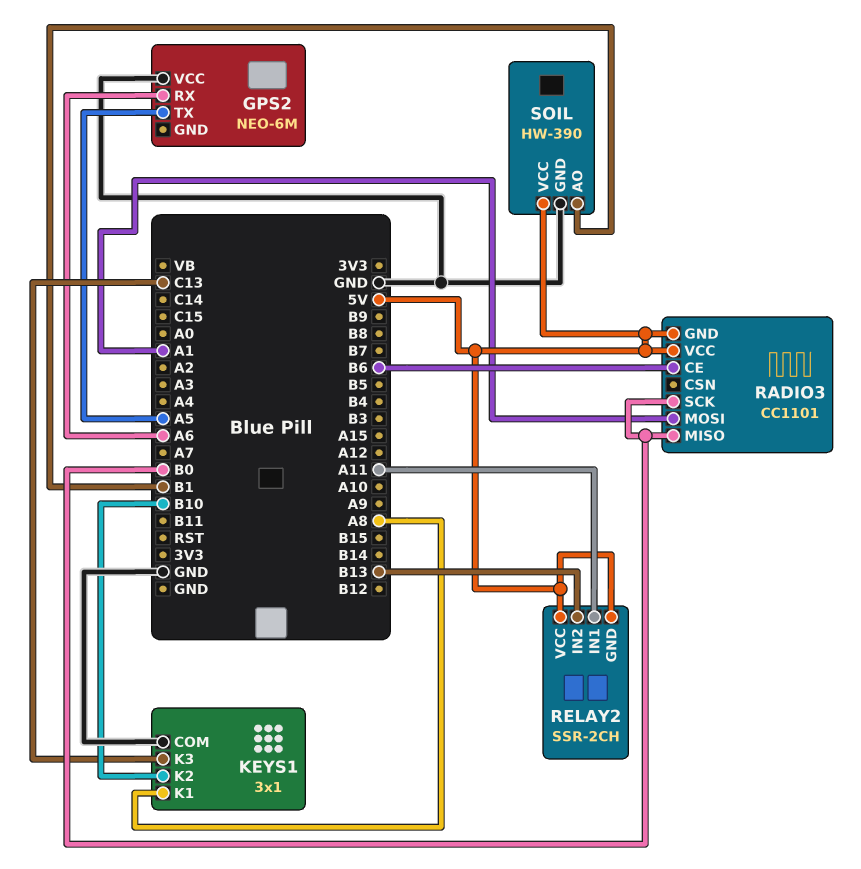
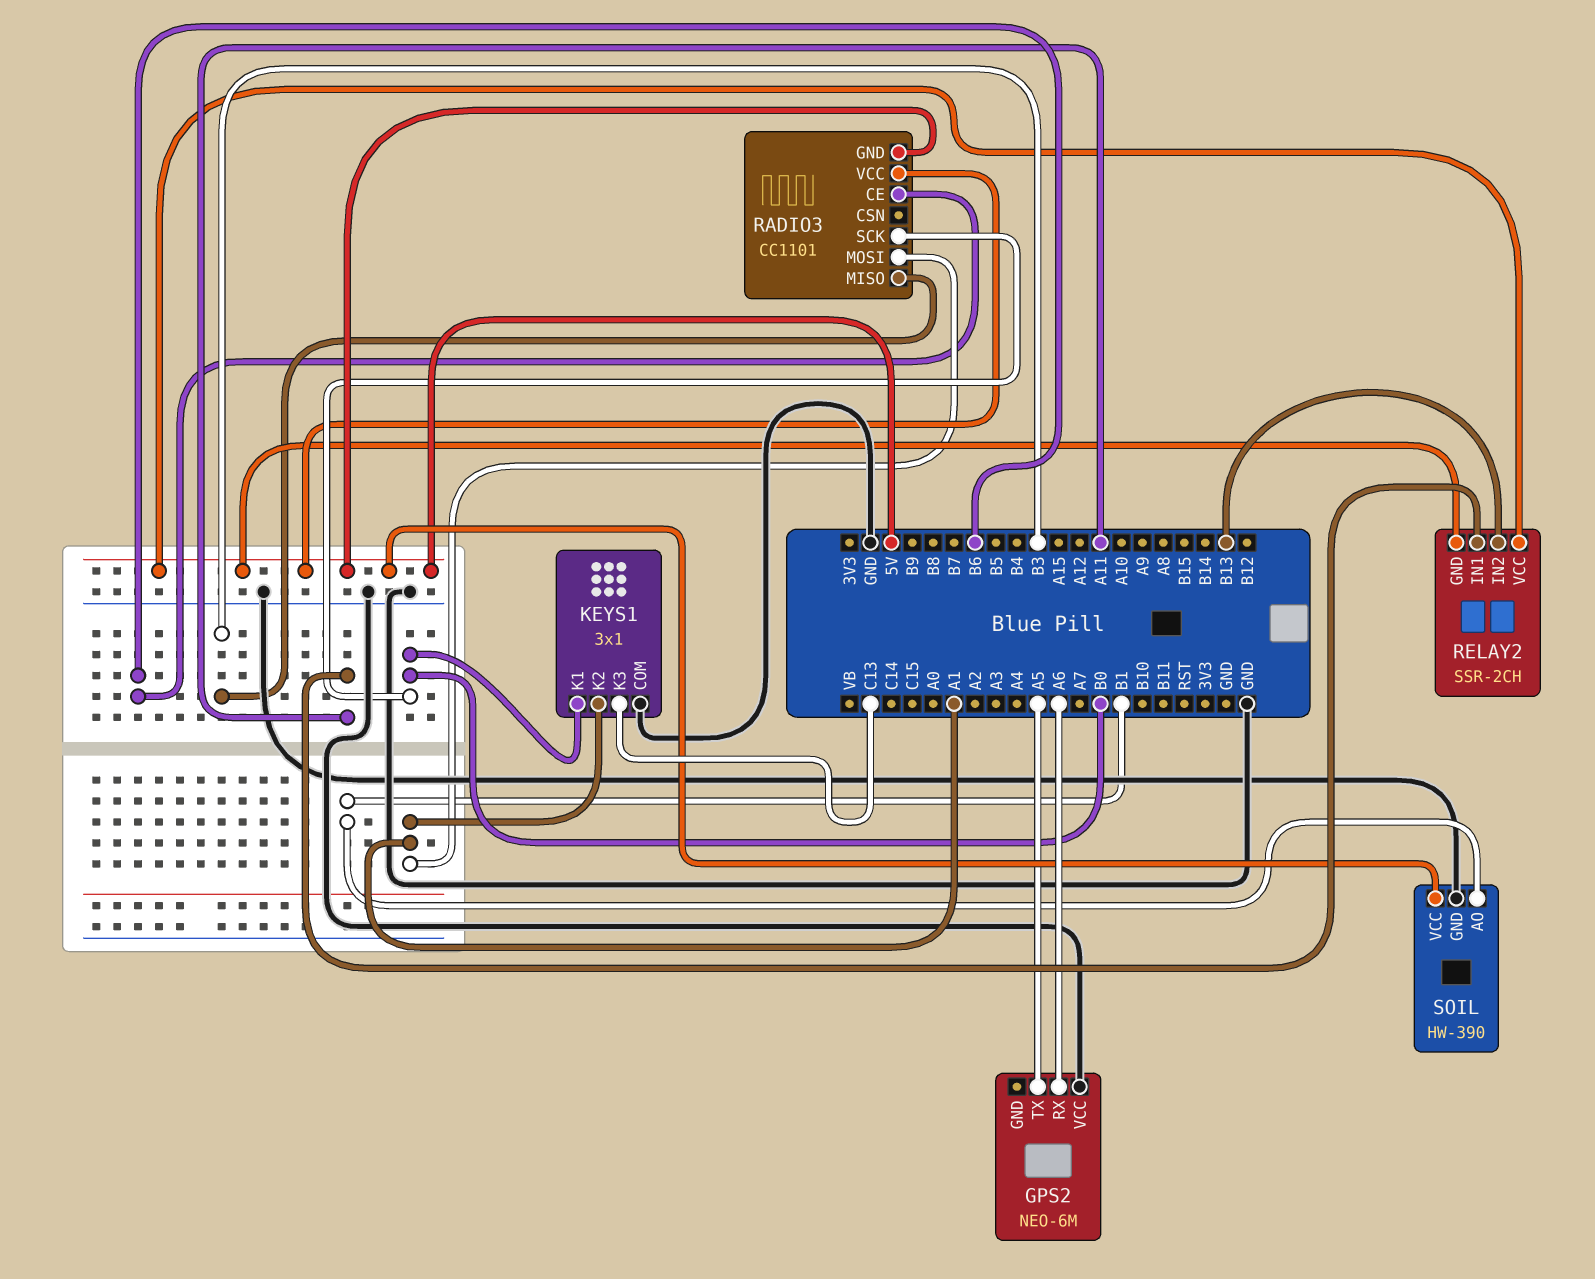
KEYS1 pin K1: A8 -> B0
KEYS1 pin K2: B10 -> A1
RADIO3 pin MISO: B0 -> B3

